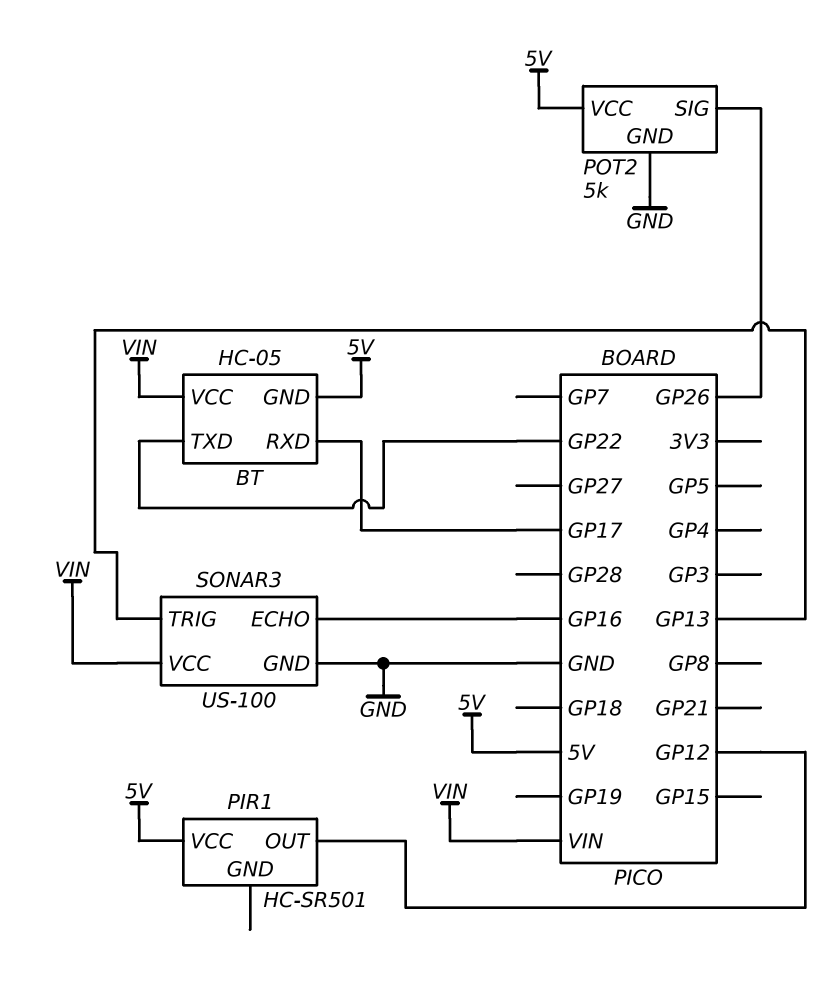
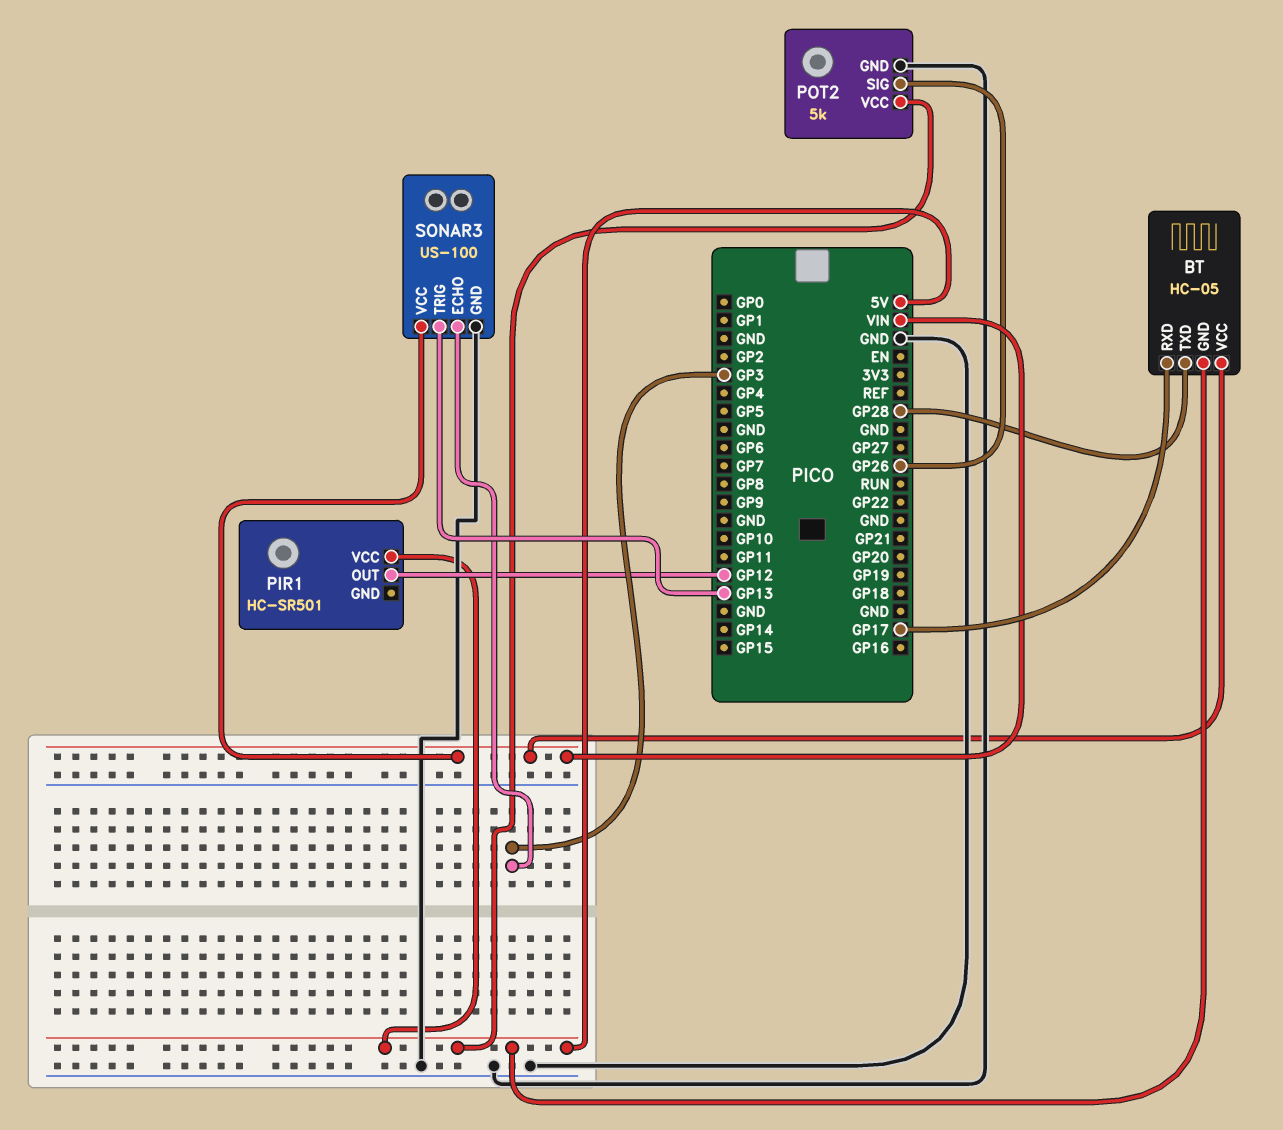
BT pin TXD: GP22 -> GP28
SONAR3 pin ECHO: GP16 -> GP3

